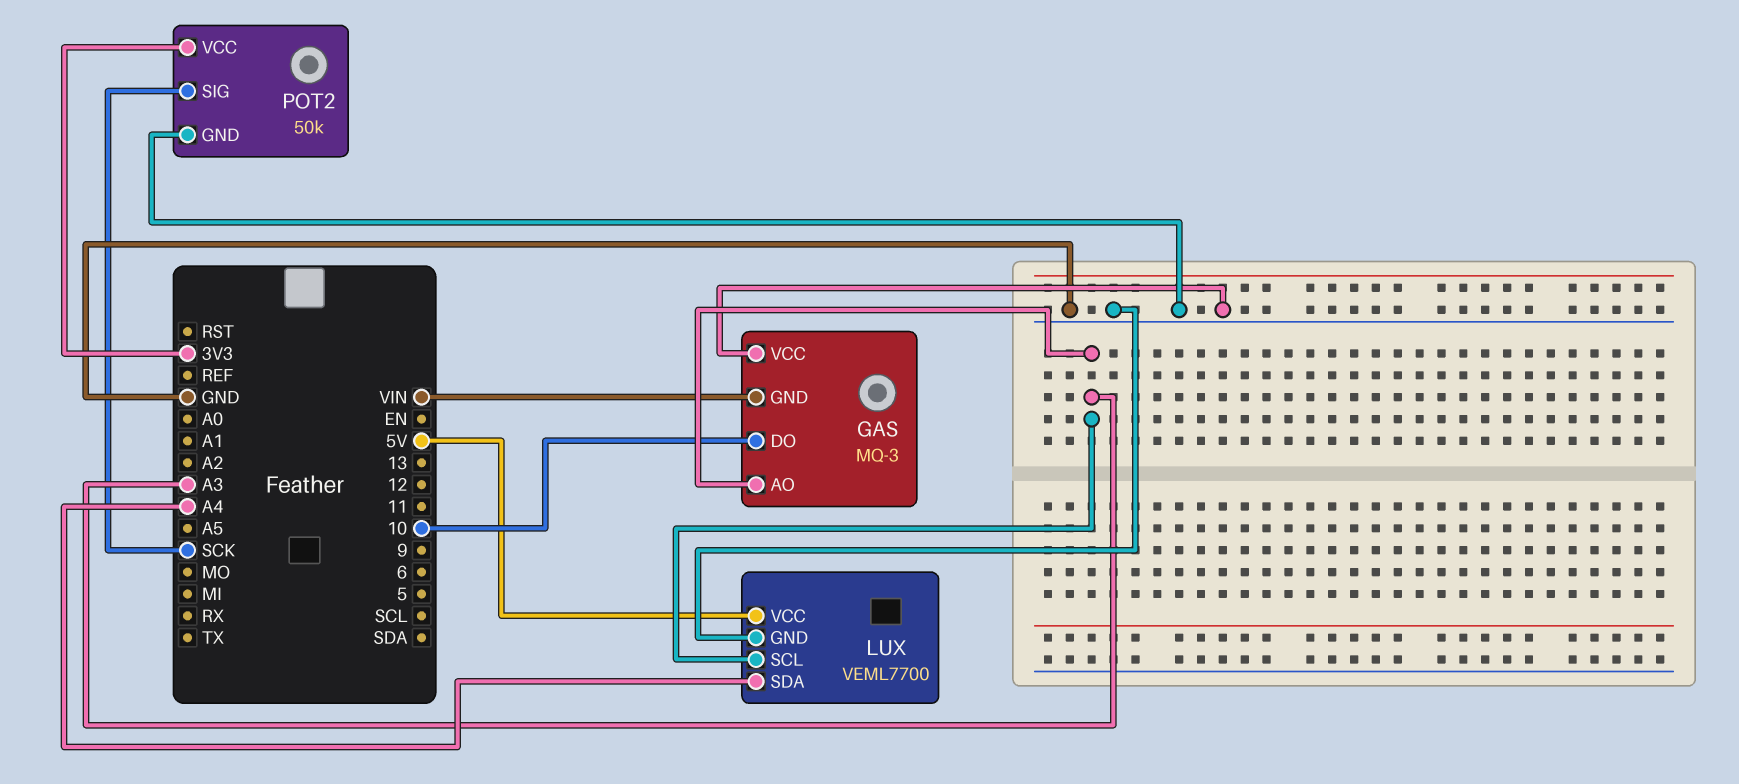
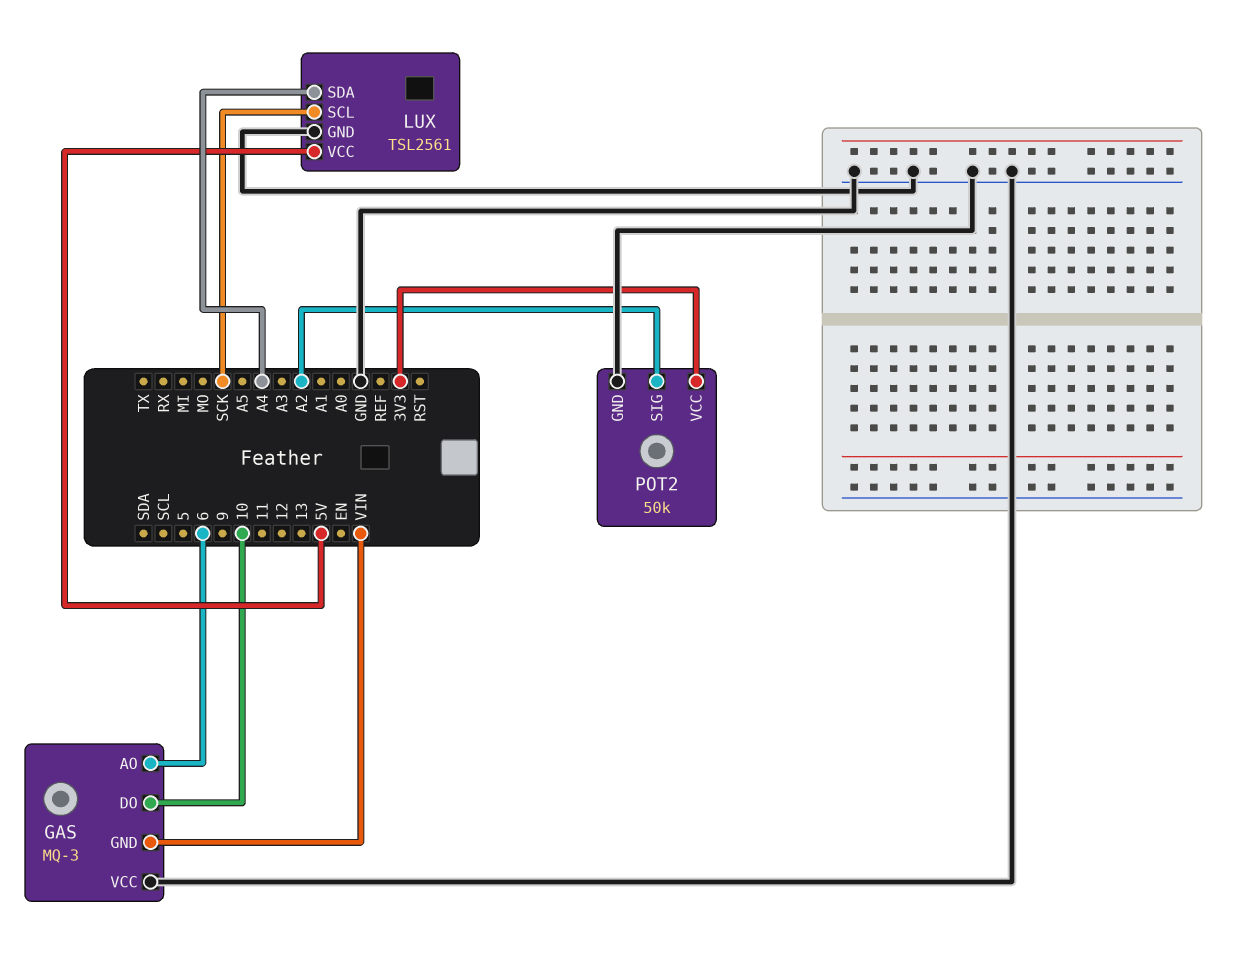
GAS pin AO: A3 -> 6
LUX: VEML7700 -> TSL2561
LUX pin SCL: A3 -> SCK
POT2 pin SIG: SCK -> A2

